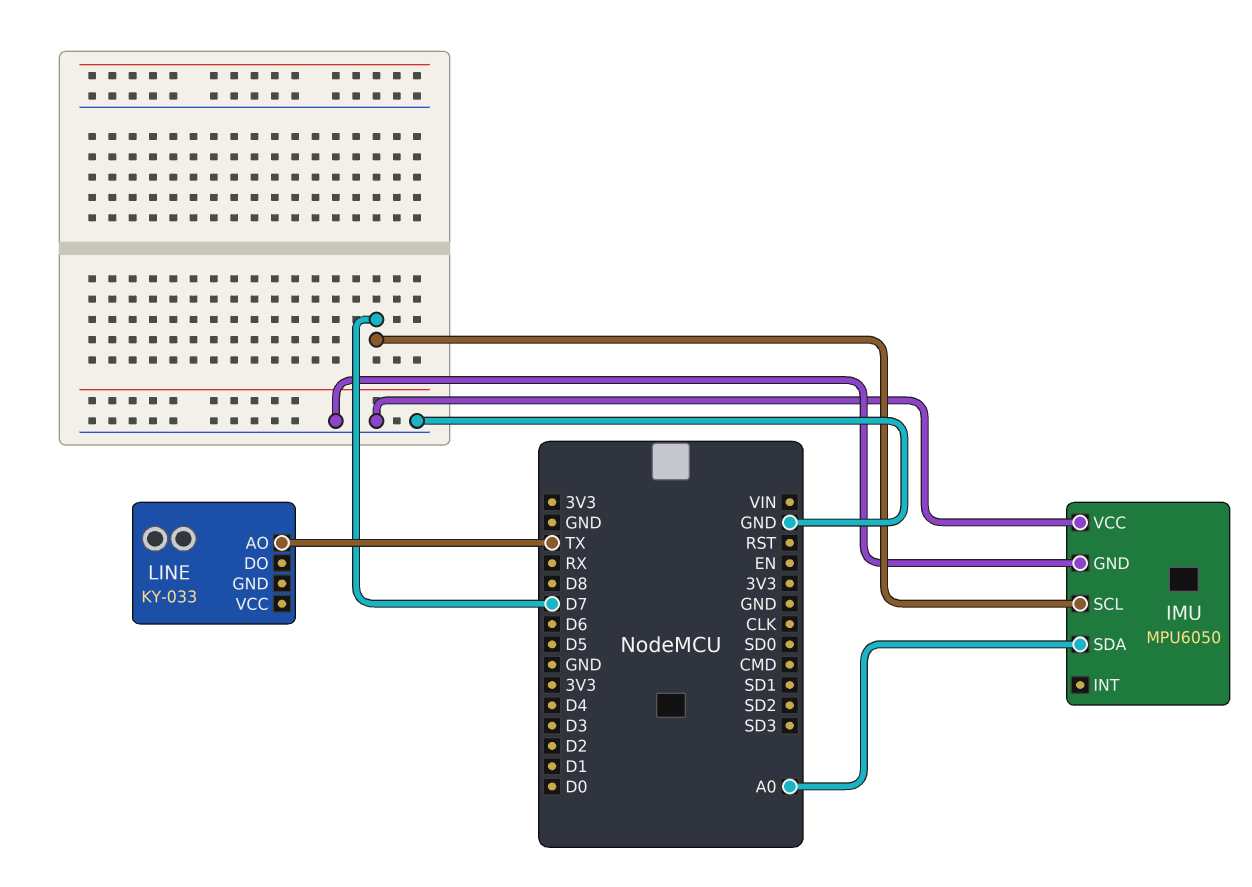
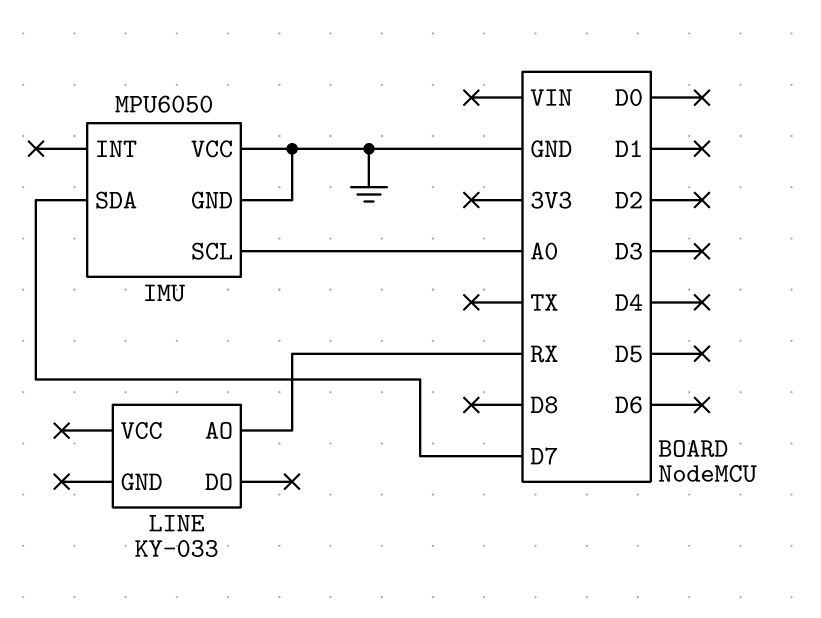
IMU pin SCL: D7 -> A0
IMU pin SDA: A0 -> D7
LINE pin AO: TX -> RX

